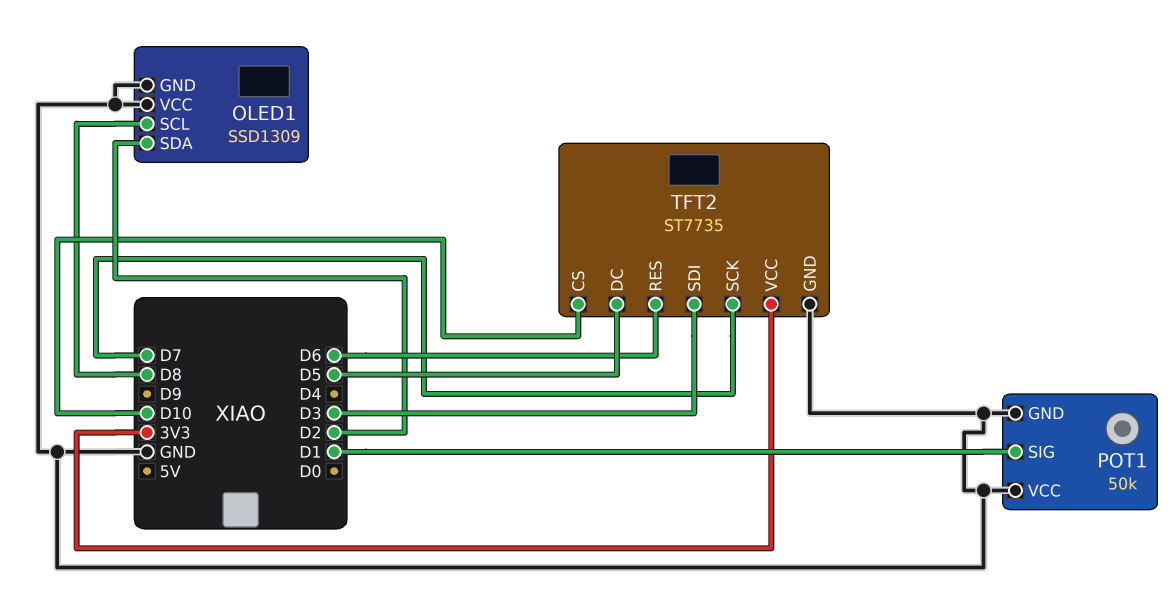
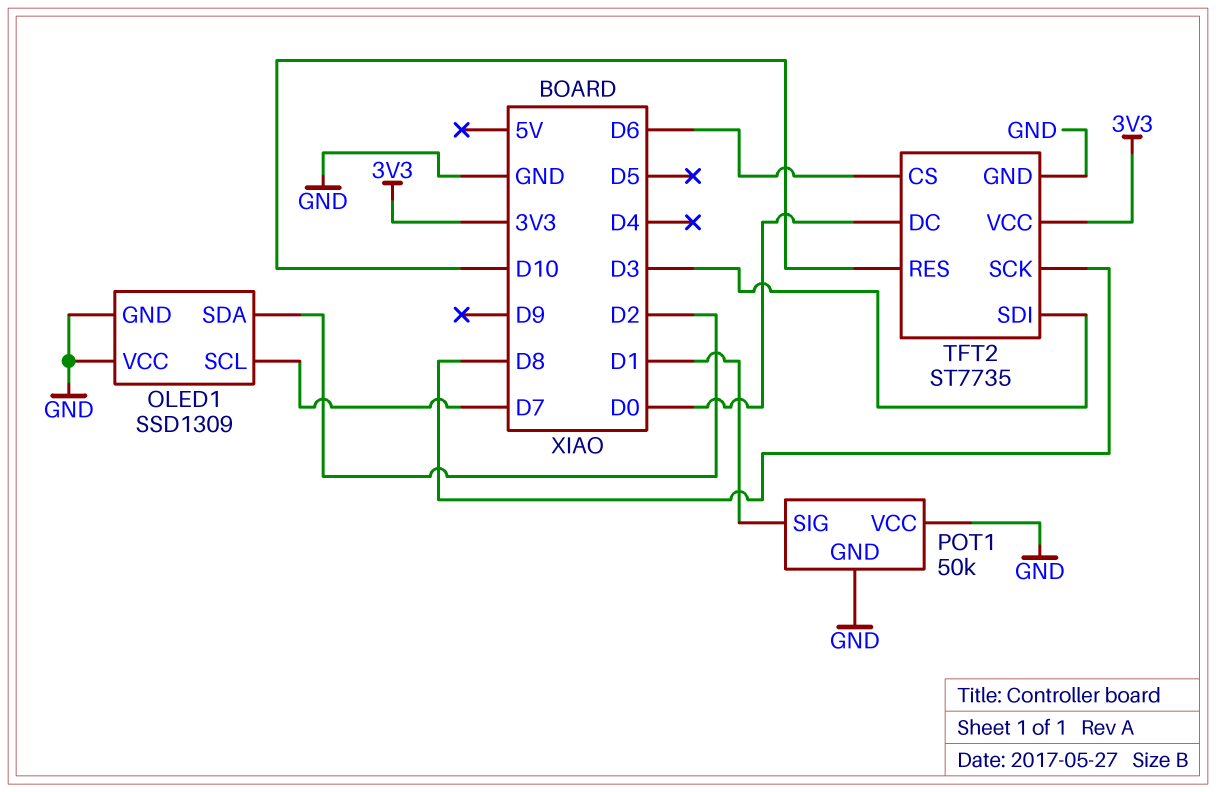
OLED1 pin SCL: D8 -> D7
TFT2 pin CS: D10 -> D6
TFT2 pin DC: D5 -> D0
TFT2 pin RES: D6 -> D10
TFT2 pin SCK: D7 -> D8

